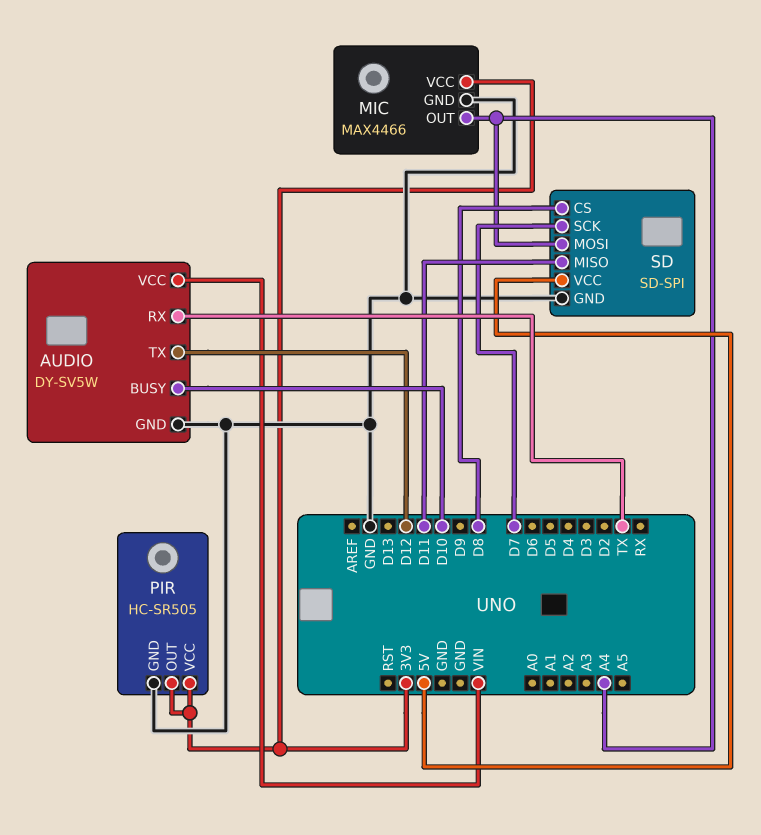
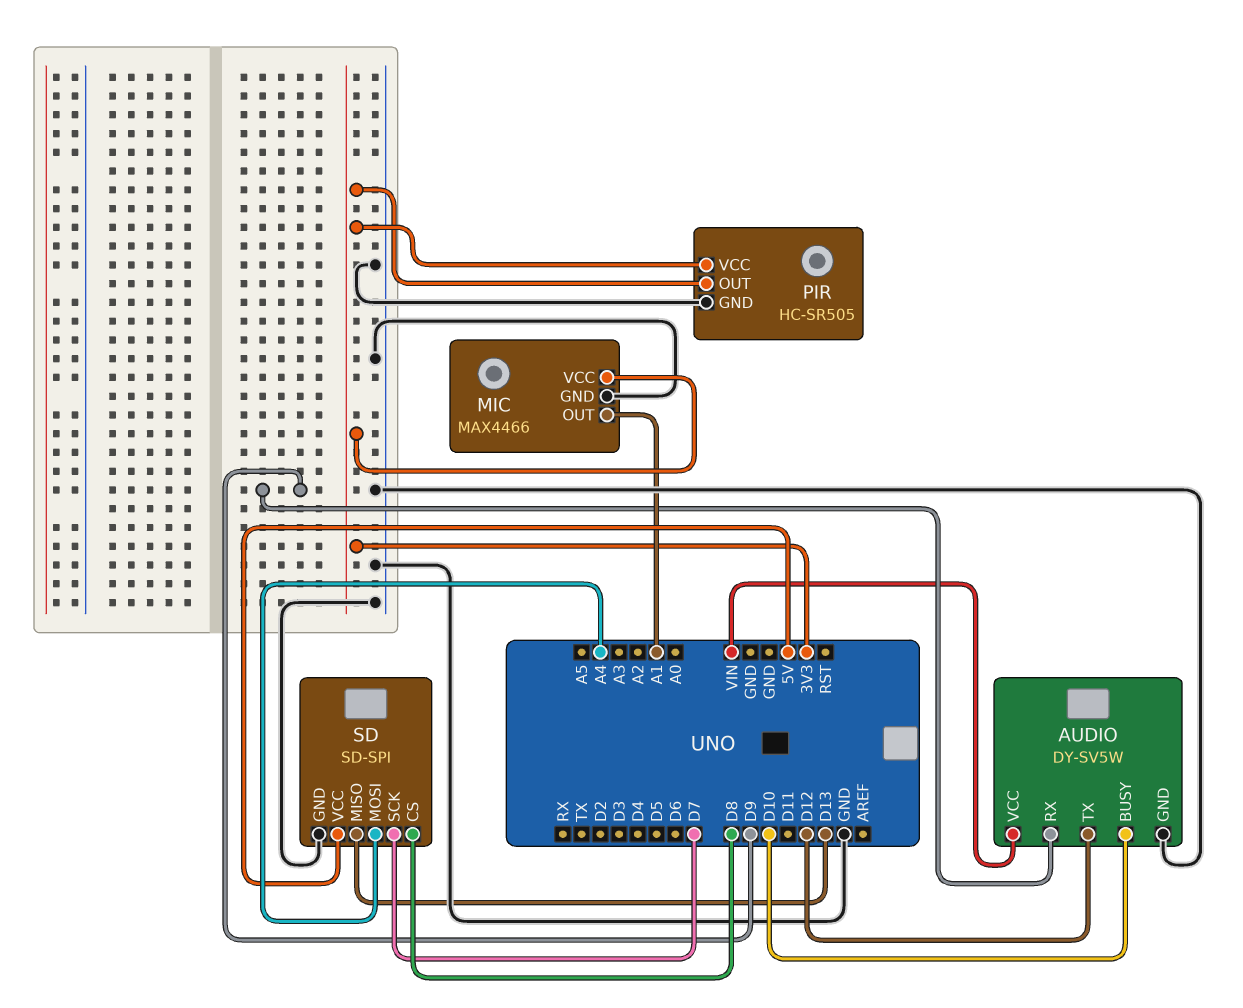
AUDIO pin RX: TX -> D9
MIC pin OUT: A4 -> A1
SD pin MISO: D11 -> D13

